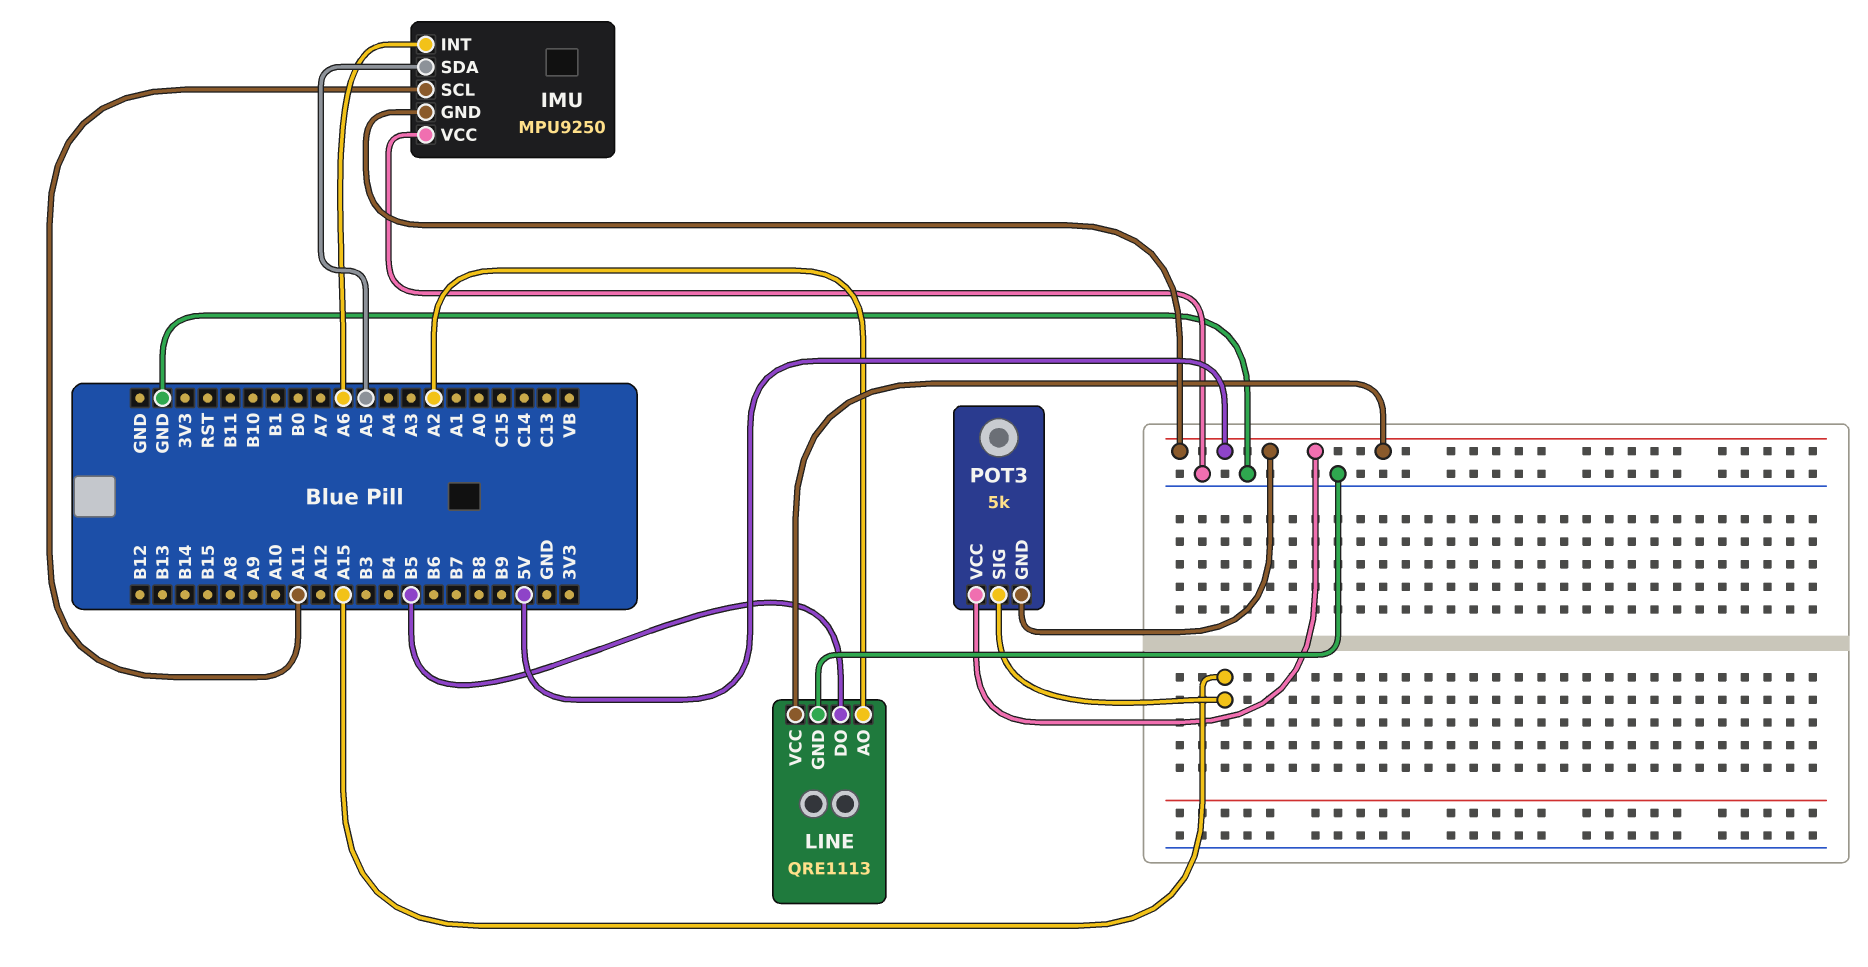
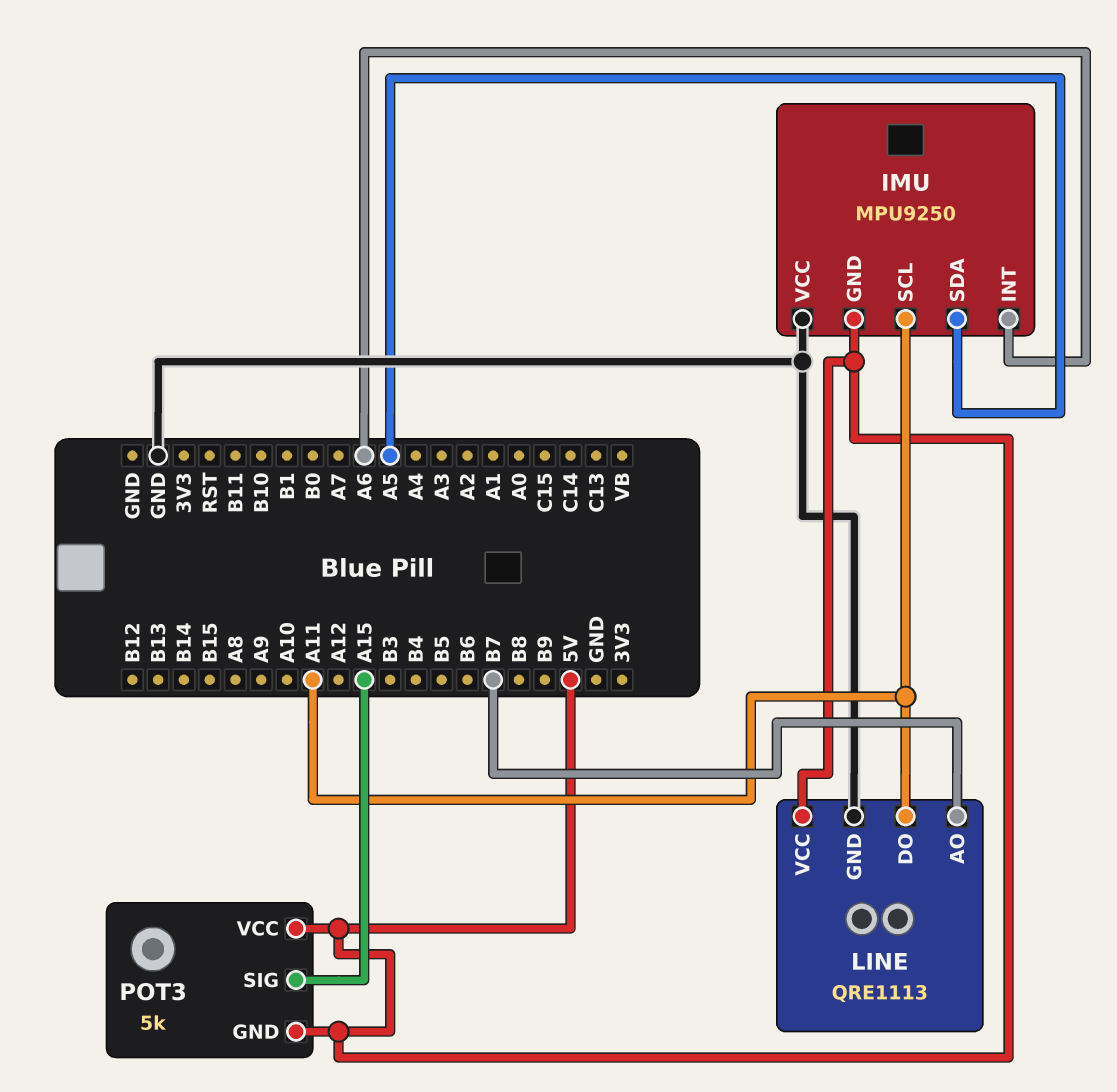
LINE pin AO: A2 -> B7
LINE pin DO: B5 -> A11

